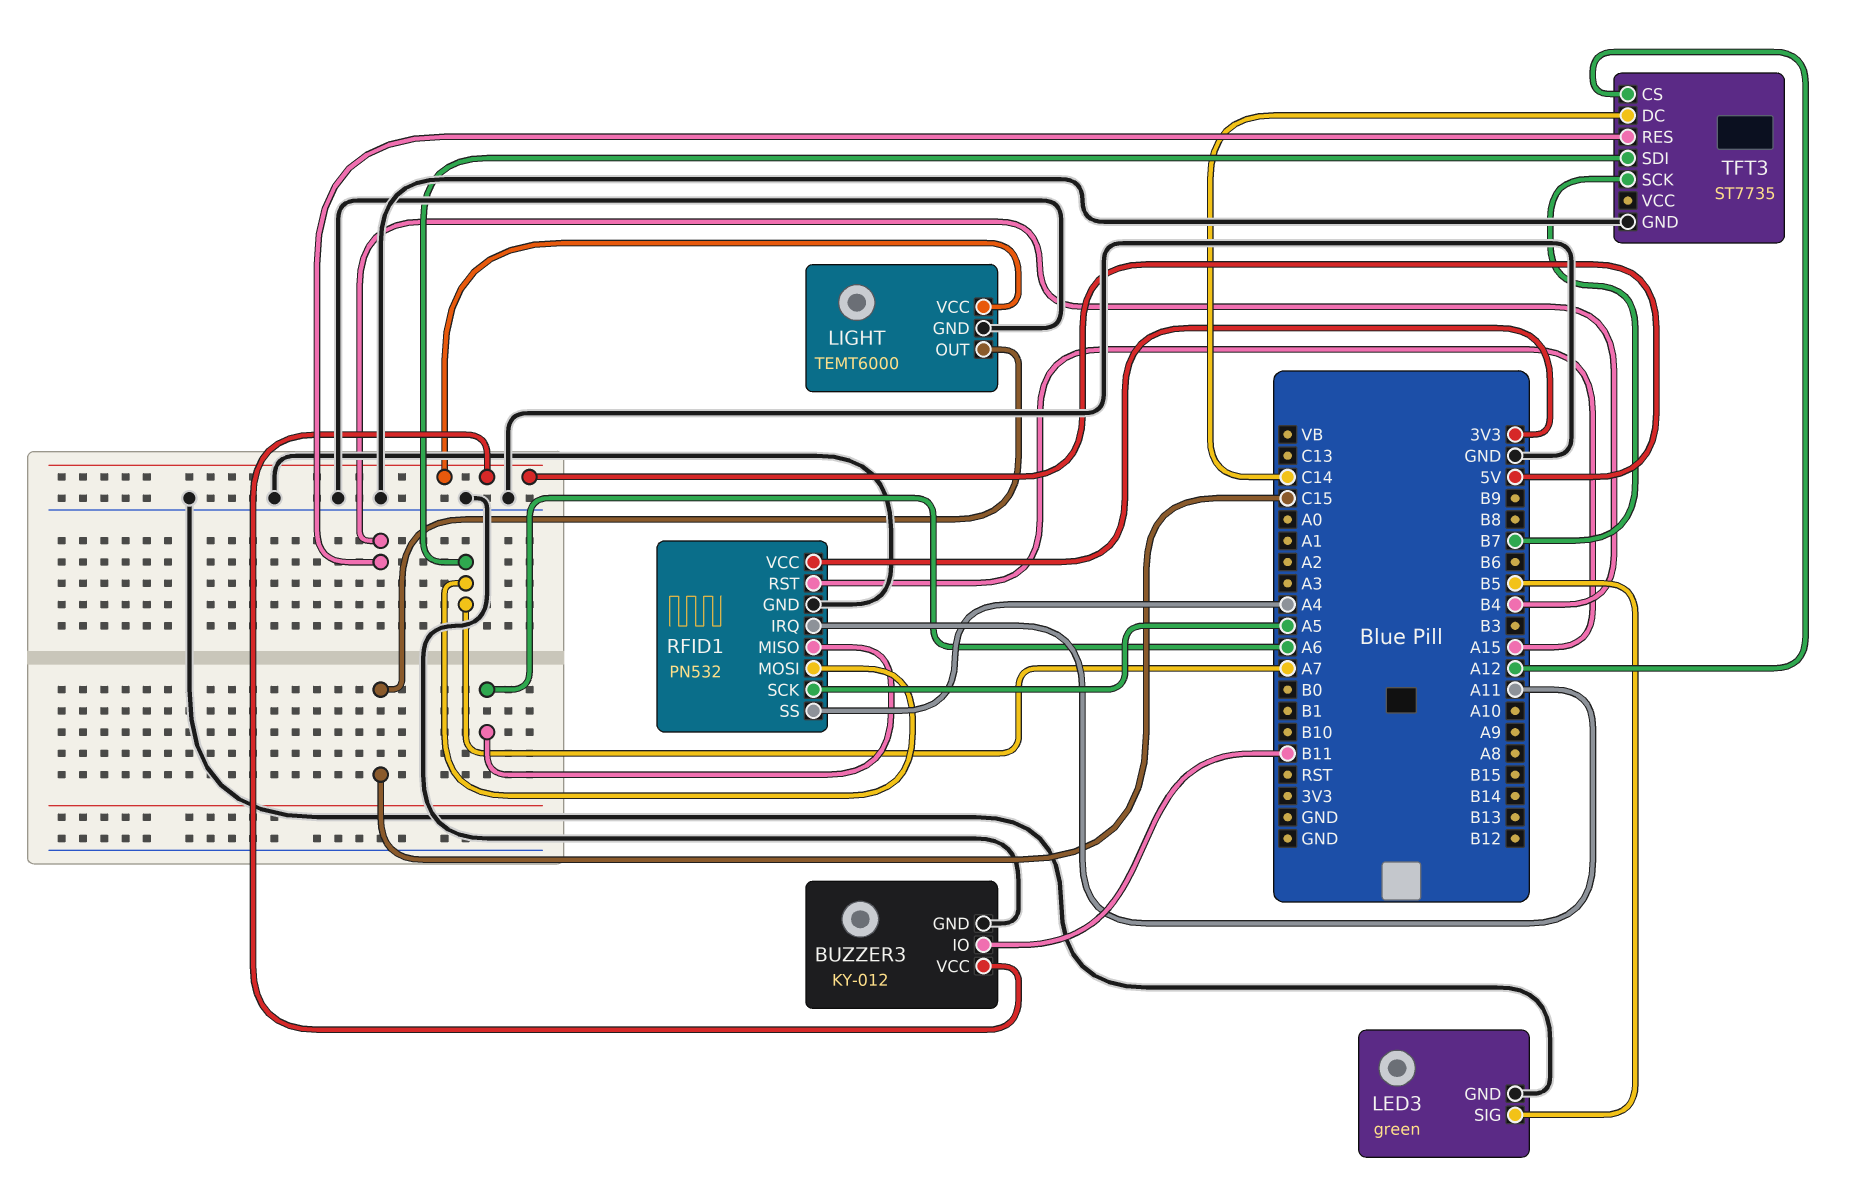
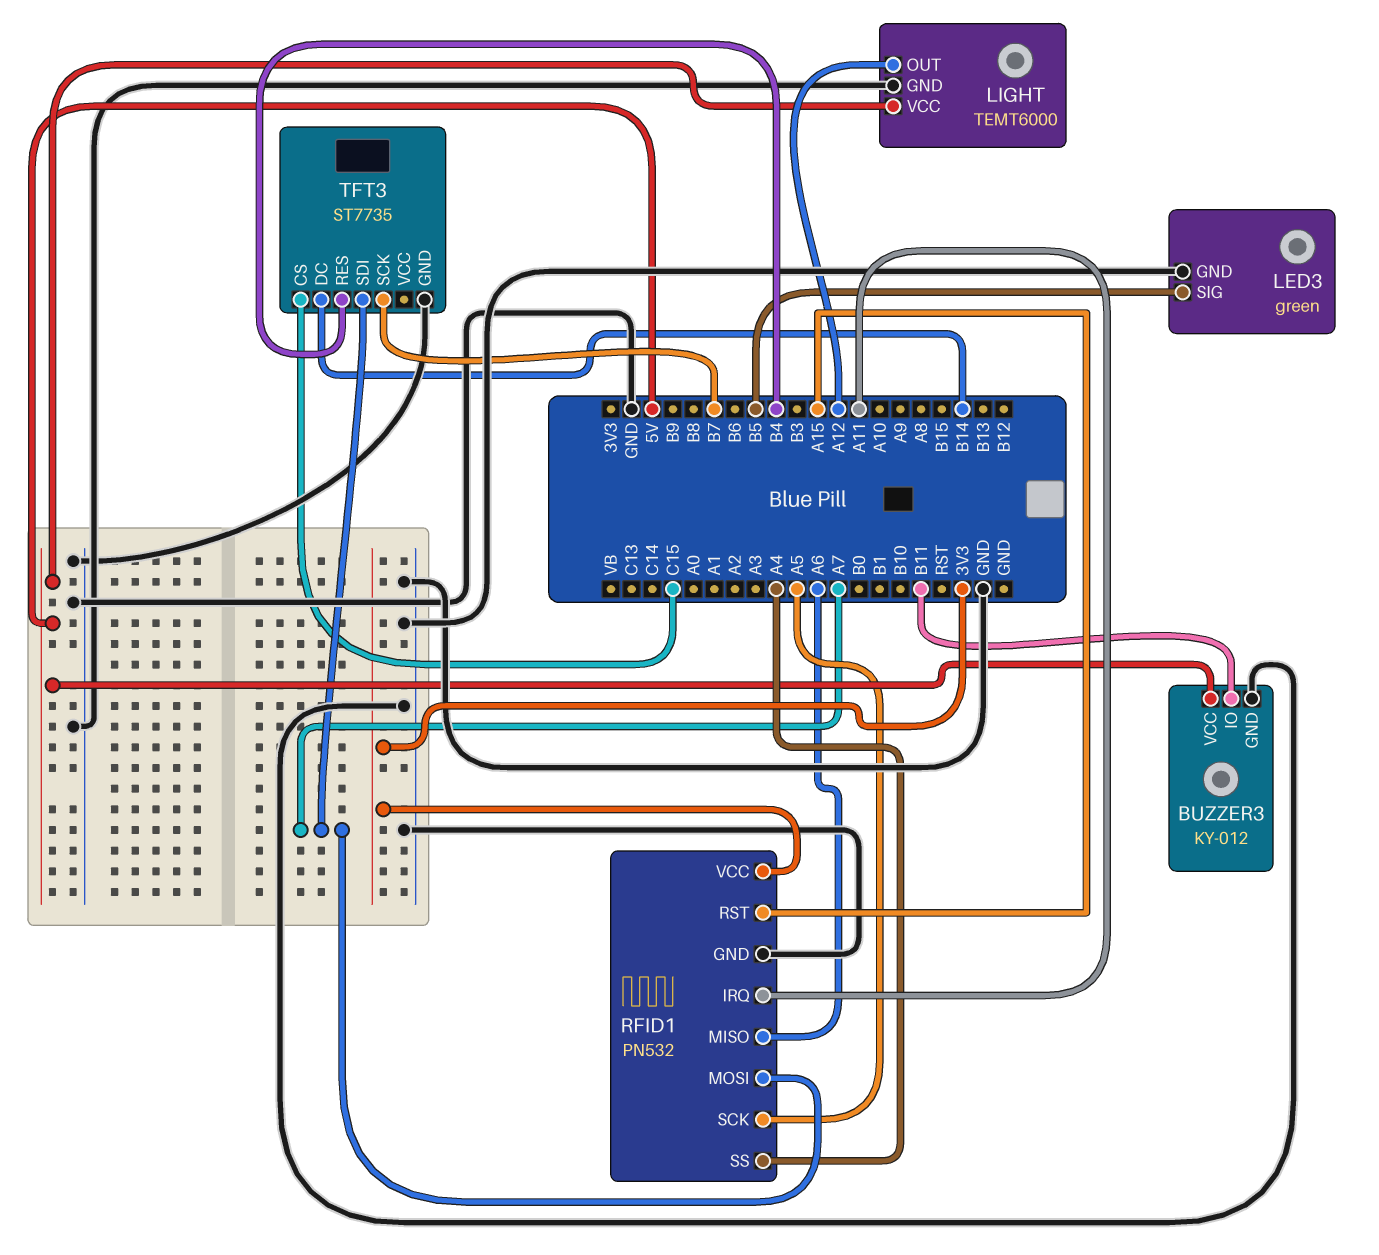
LIGHT pin OUT: C15 -> A12
TFT3 pin CS: A12 -> C15
TFT3 pin DC: C14 -> B14

